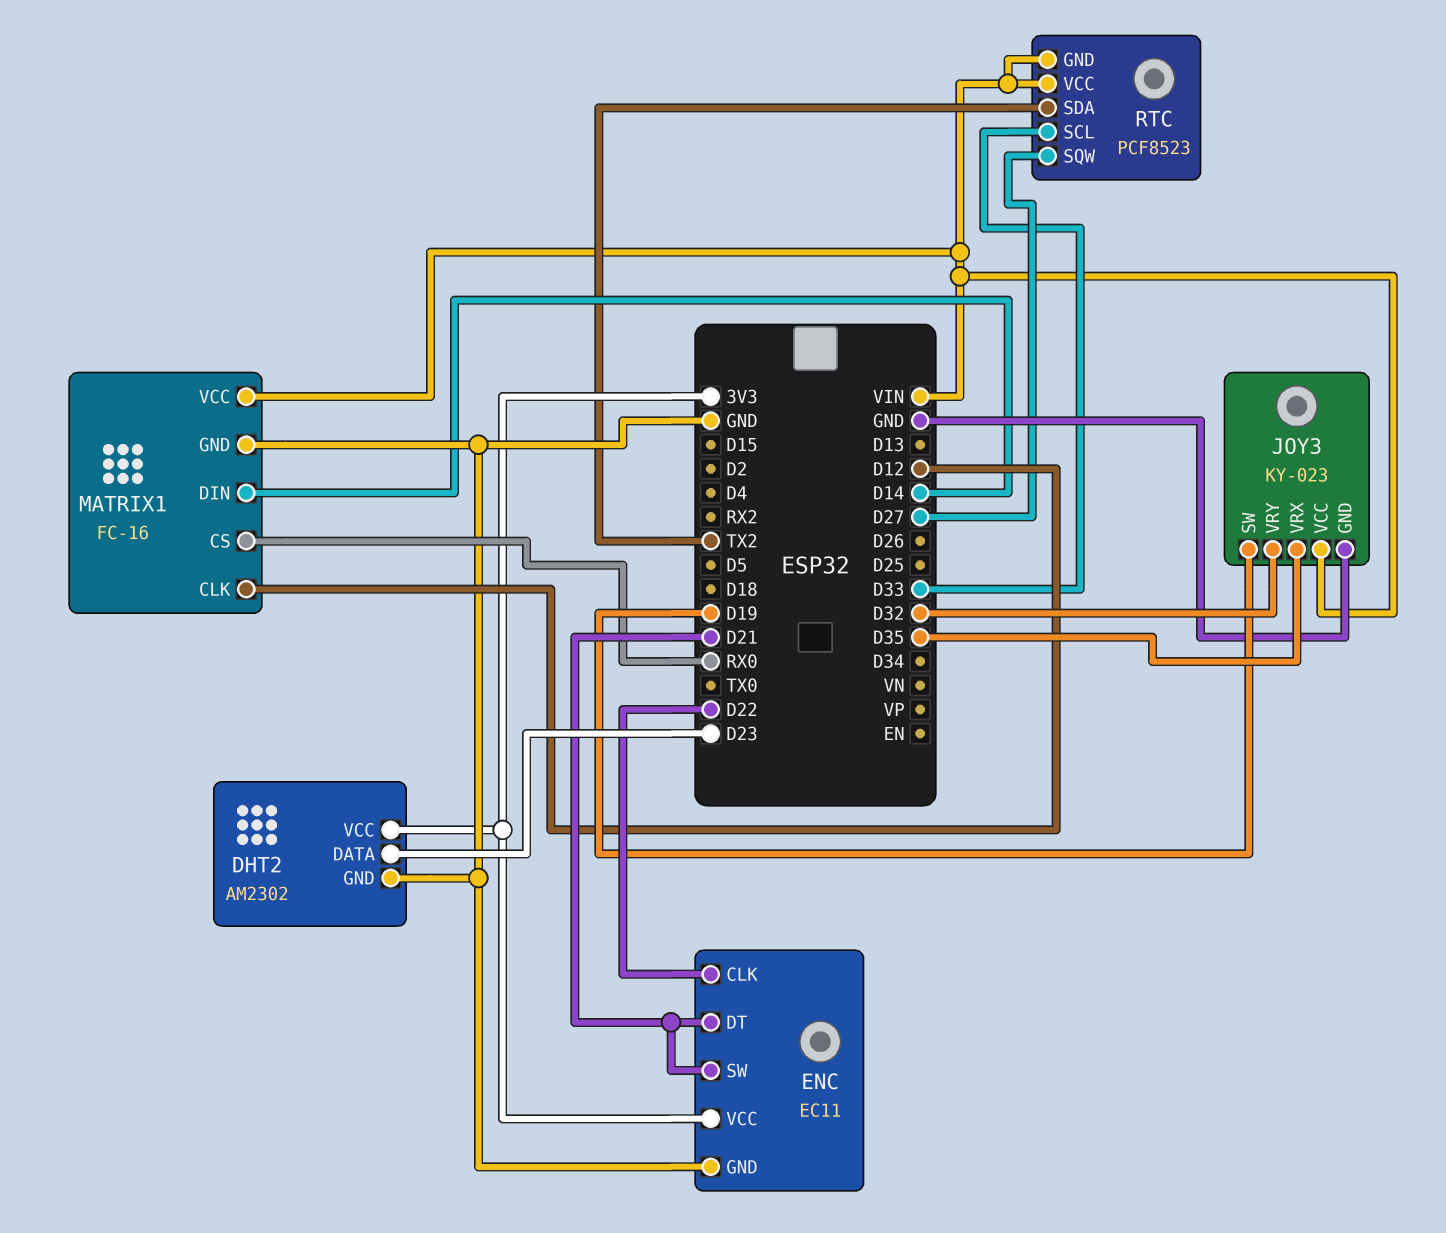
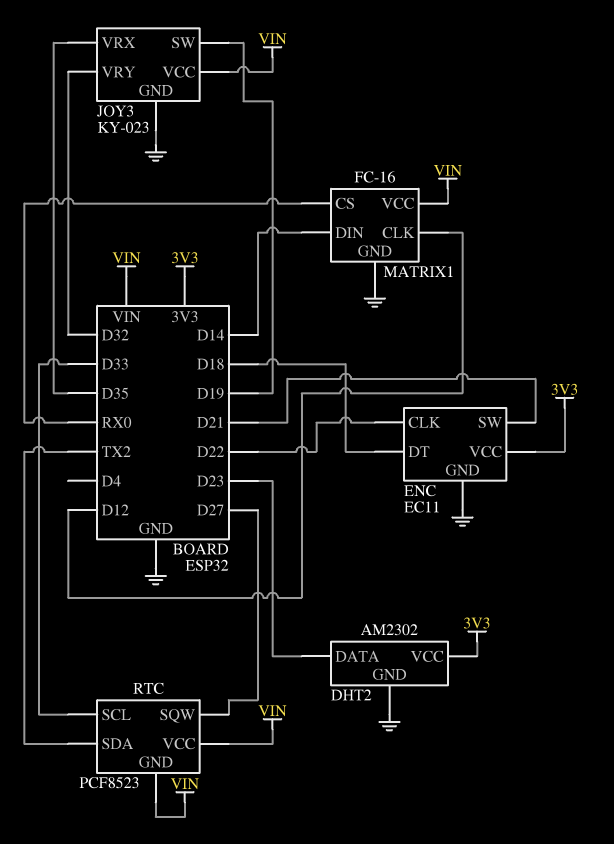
ENC pin DT: D21 -> D18

